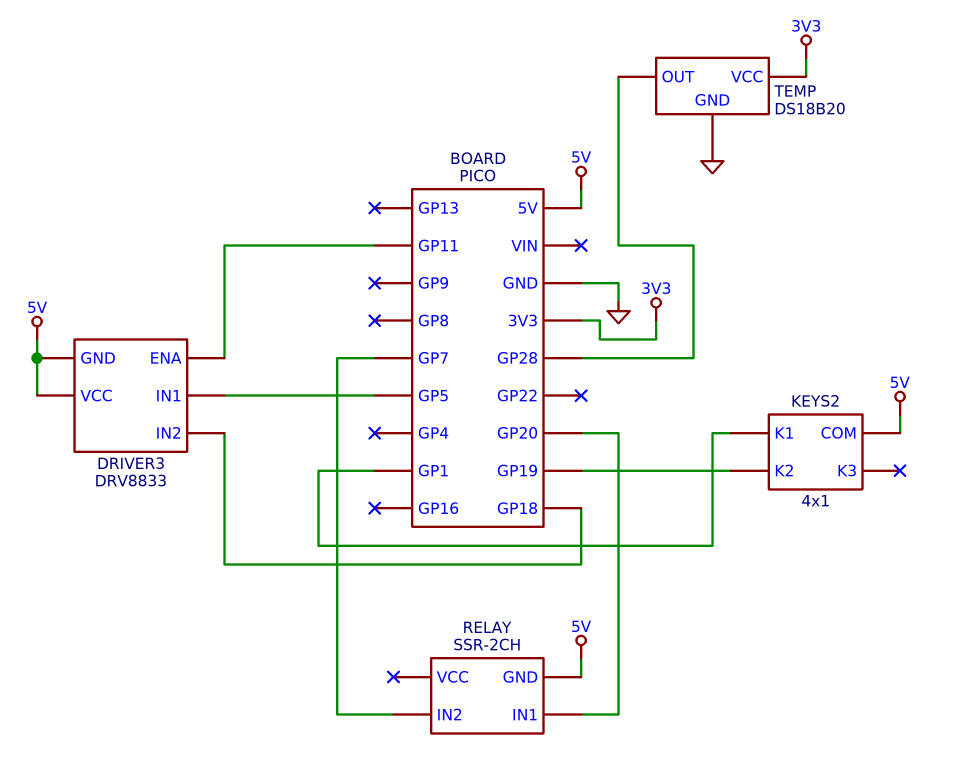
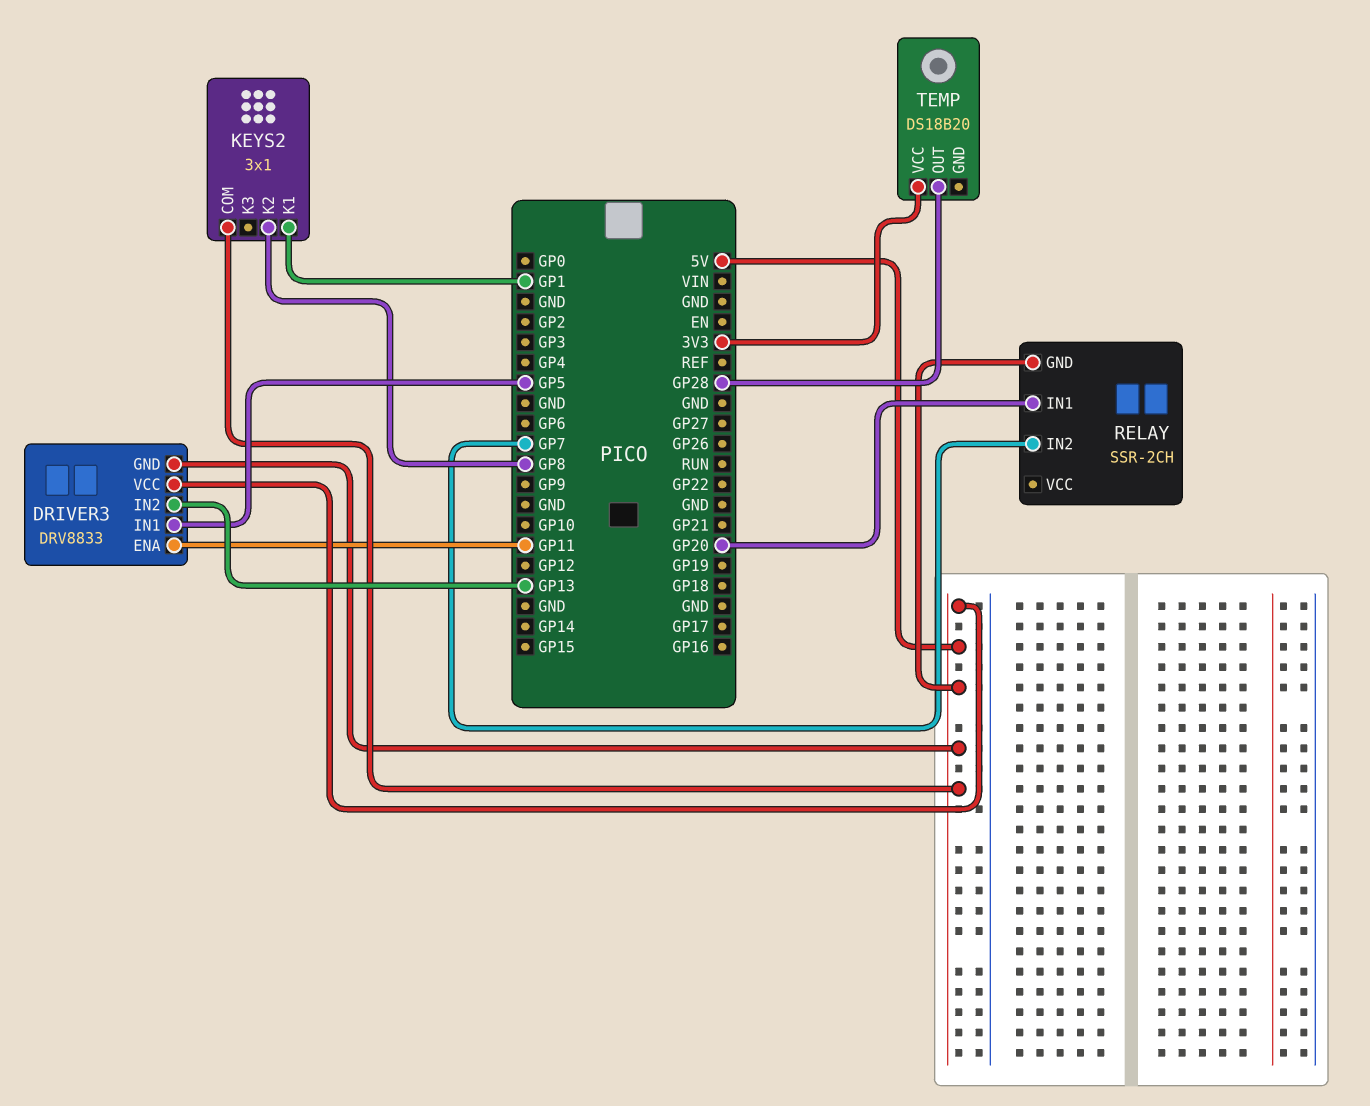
DRIVER3 pin IN2: GP18 -> GP13
KEYS2: 4x1 -> 3x1
KEYS2 pin K2: GP19 -> GP8
TEMP pin GND: GND -> none

